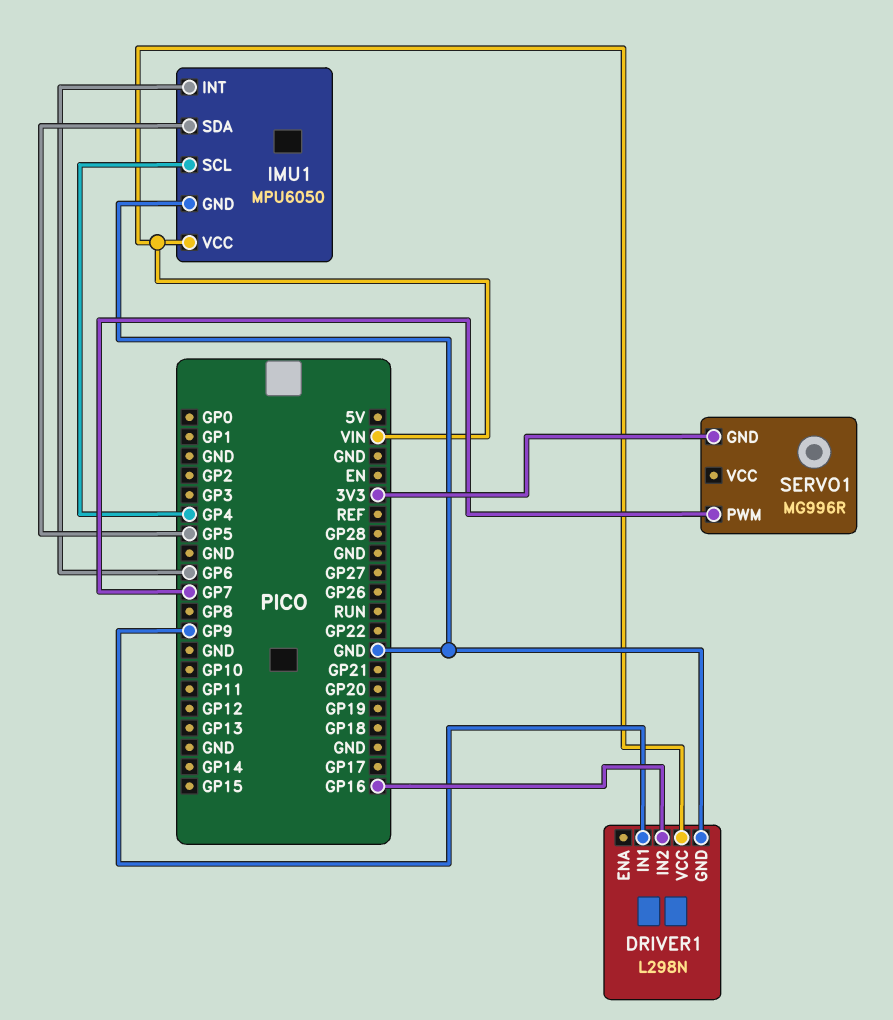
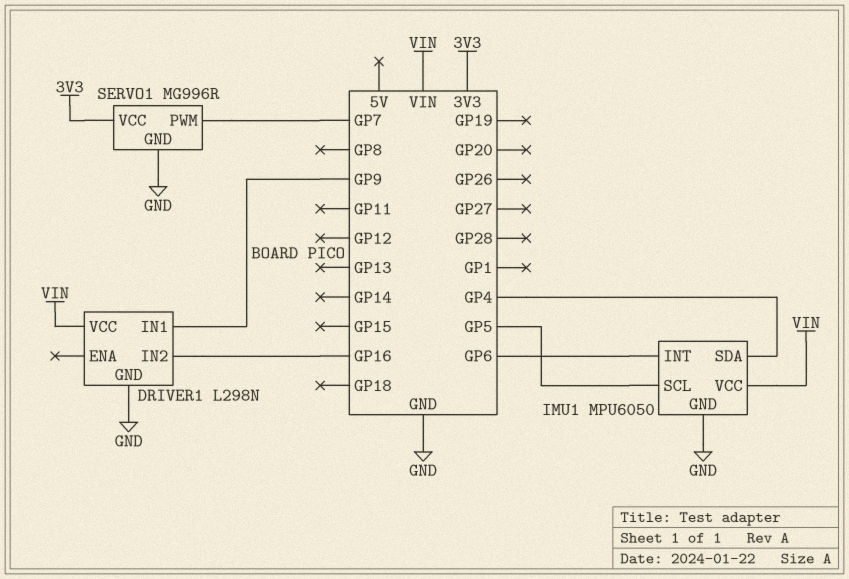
IMU1 pin SCL: GP4 -> GP5
IMU1 pin SDA: GP5 -> GP4
SERVO1 pin GND: 3V3 -> GND
SERVO1 pin VCC: none -> 3V3

